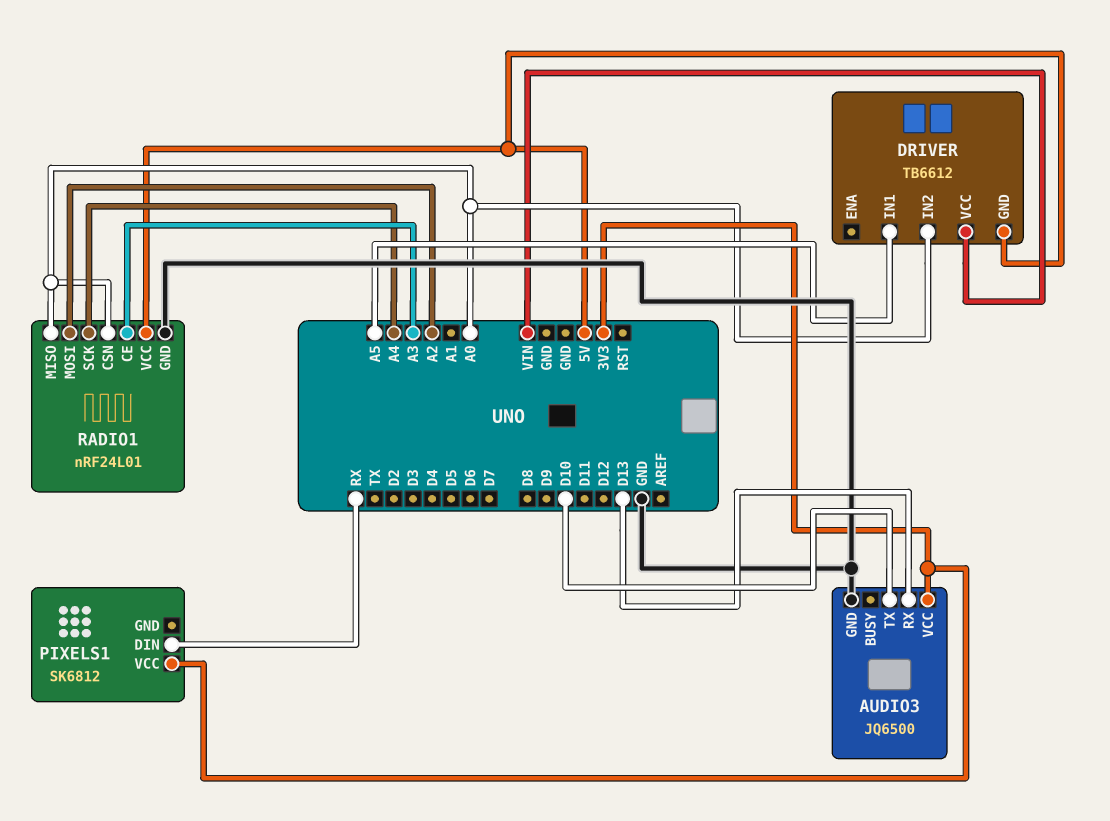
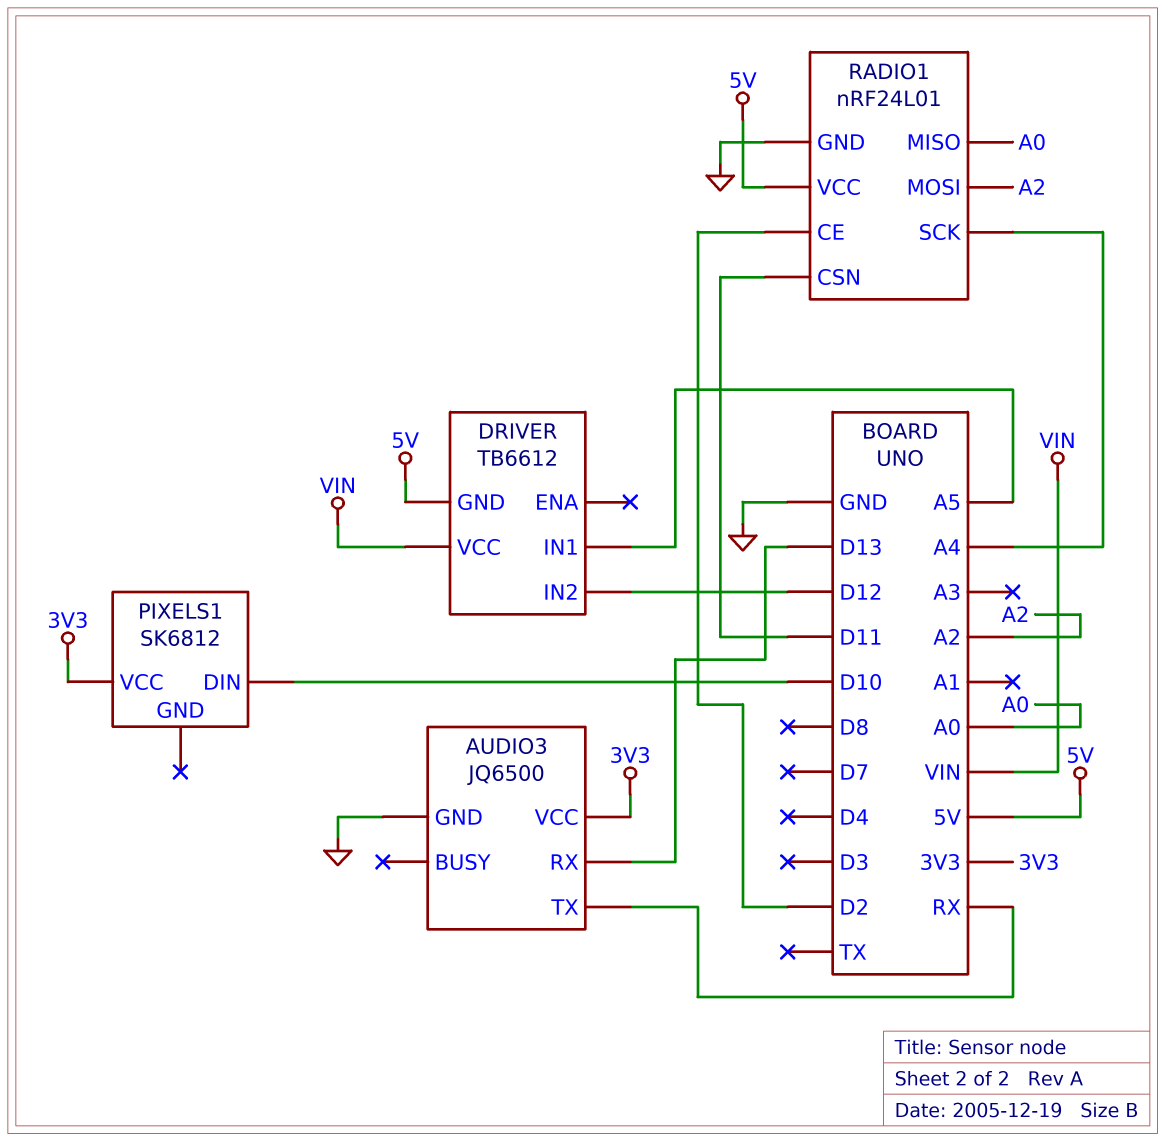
AUDIO3 pin TX: D10 -> RX
DRIVER pin IN2: A0 -> D12
PIXELS1 pin DIN: RX -> D10
RADIO1 pin CE: A3 -> D2
RADIO1 pin CSN: A0 -> D11

